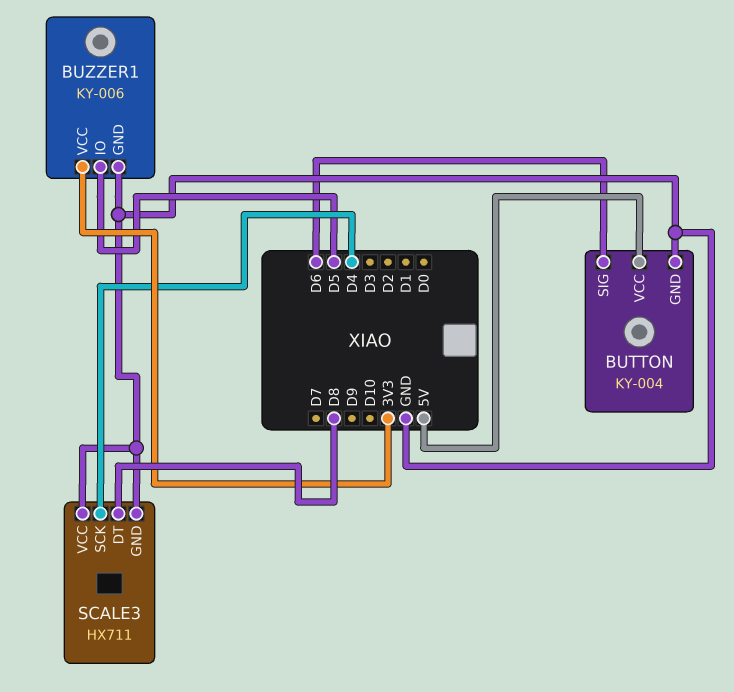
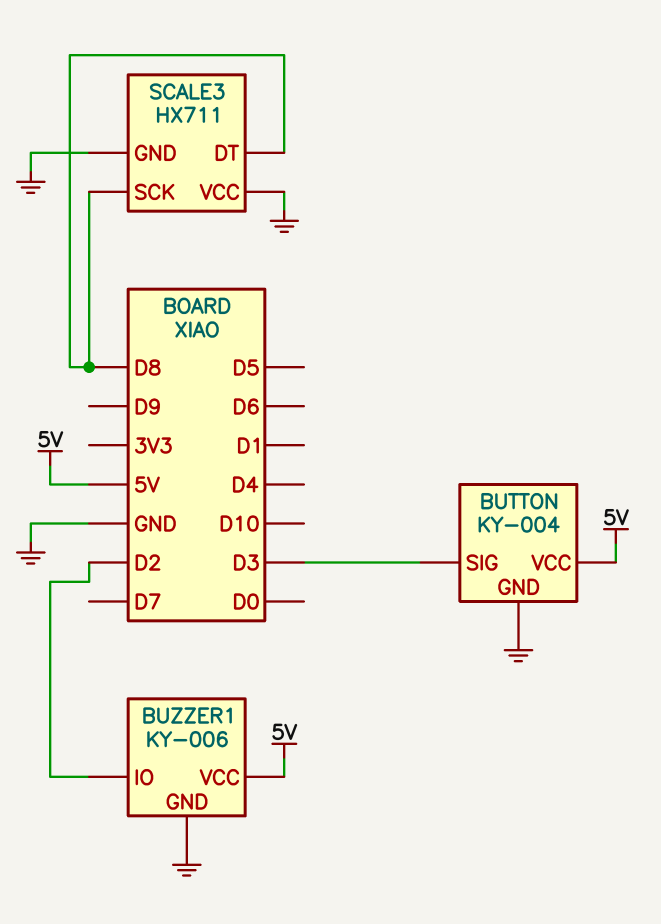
BUTTON pin SIG: D6 -> D3
BUZZER1 pin IO: D5 -> D2
BUZZER1 pin VCC: 3V3 -> 5V
SCALE3 pin SCK: D4 -> D8

